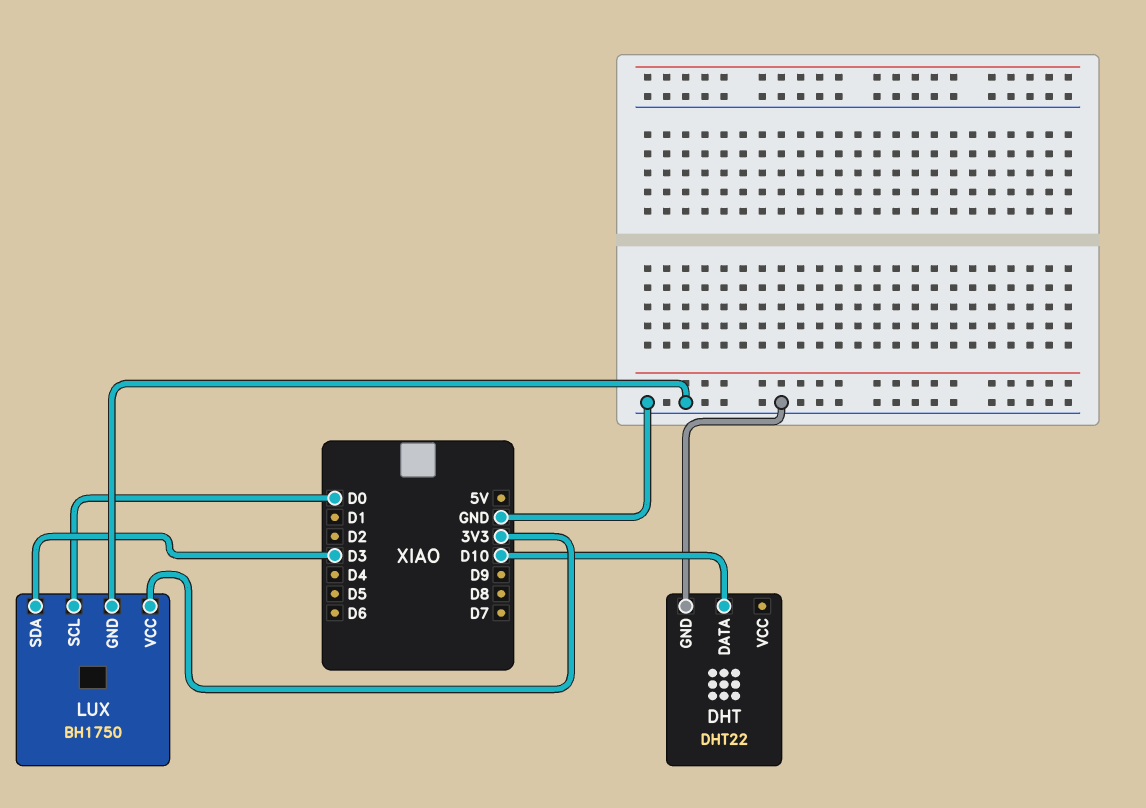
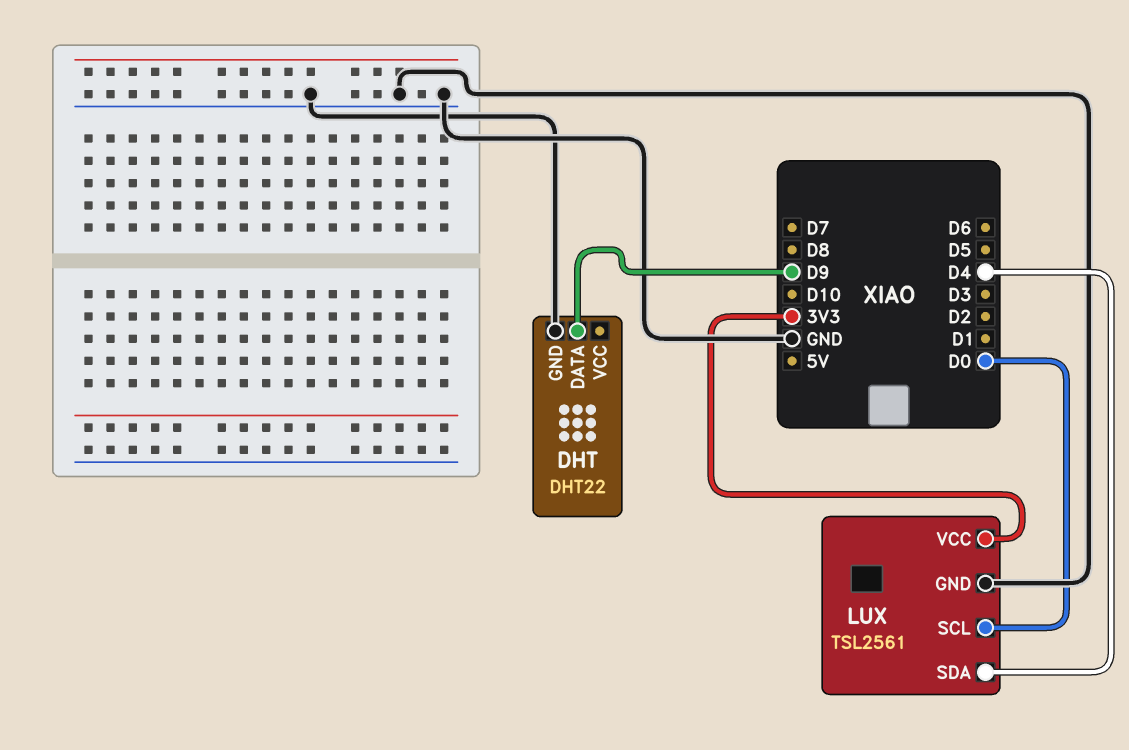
DHT pin DATA: D10 -> D9
LUX: BH1750 -> TSL2561
LUX pin SDA: D3 -> D4

